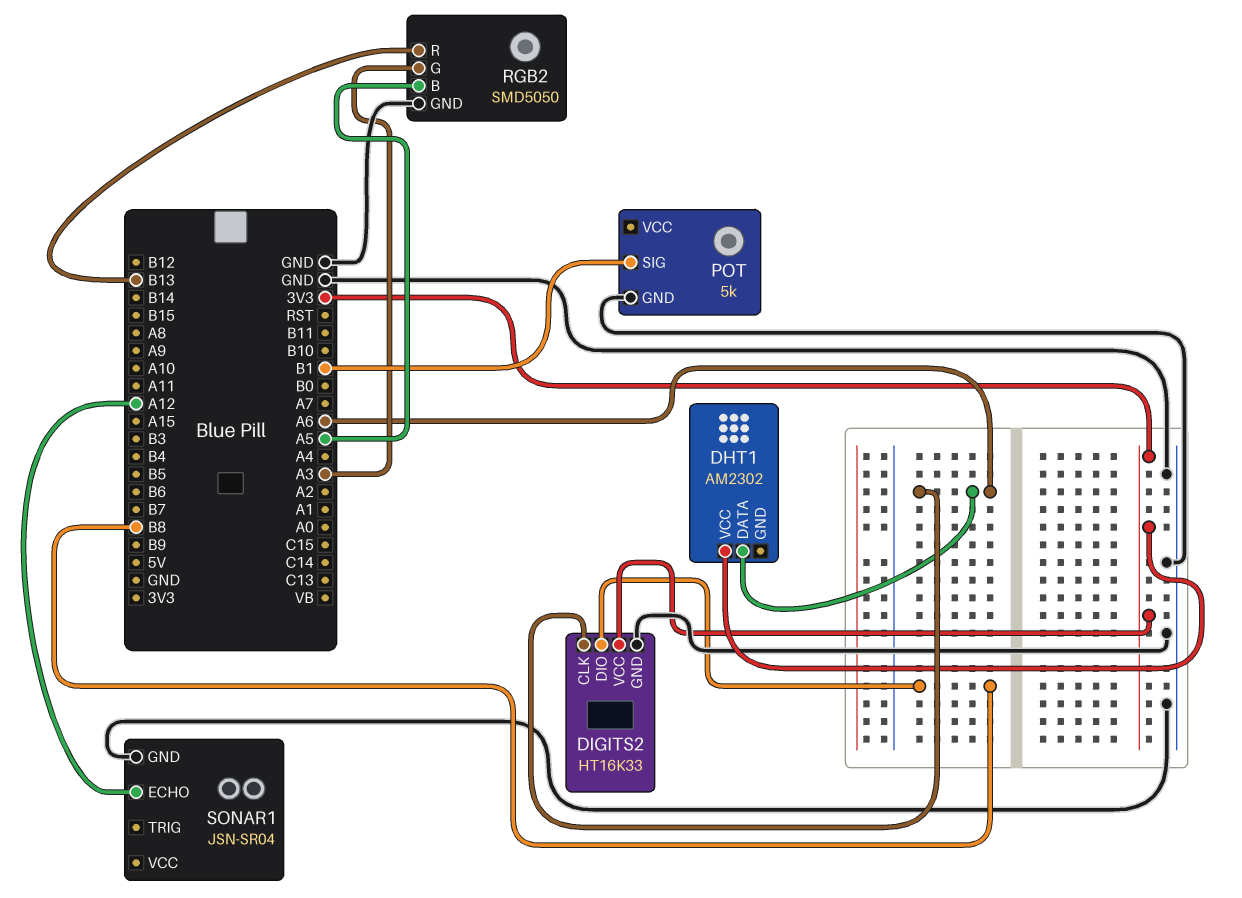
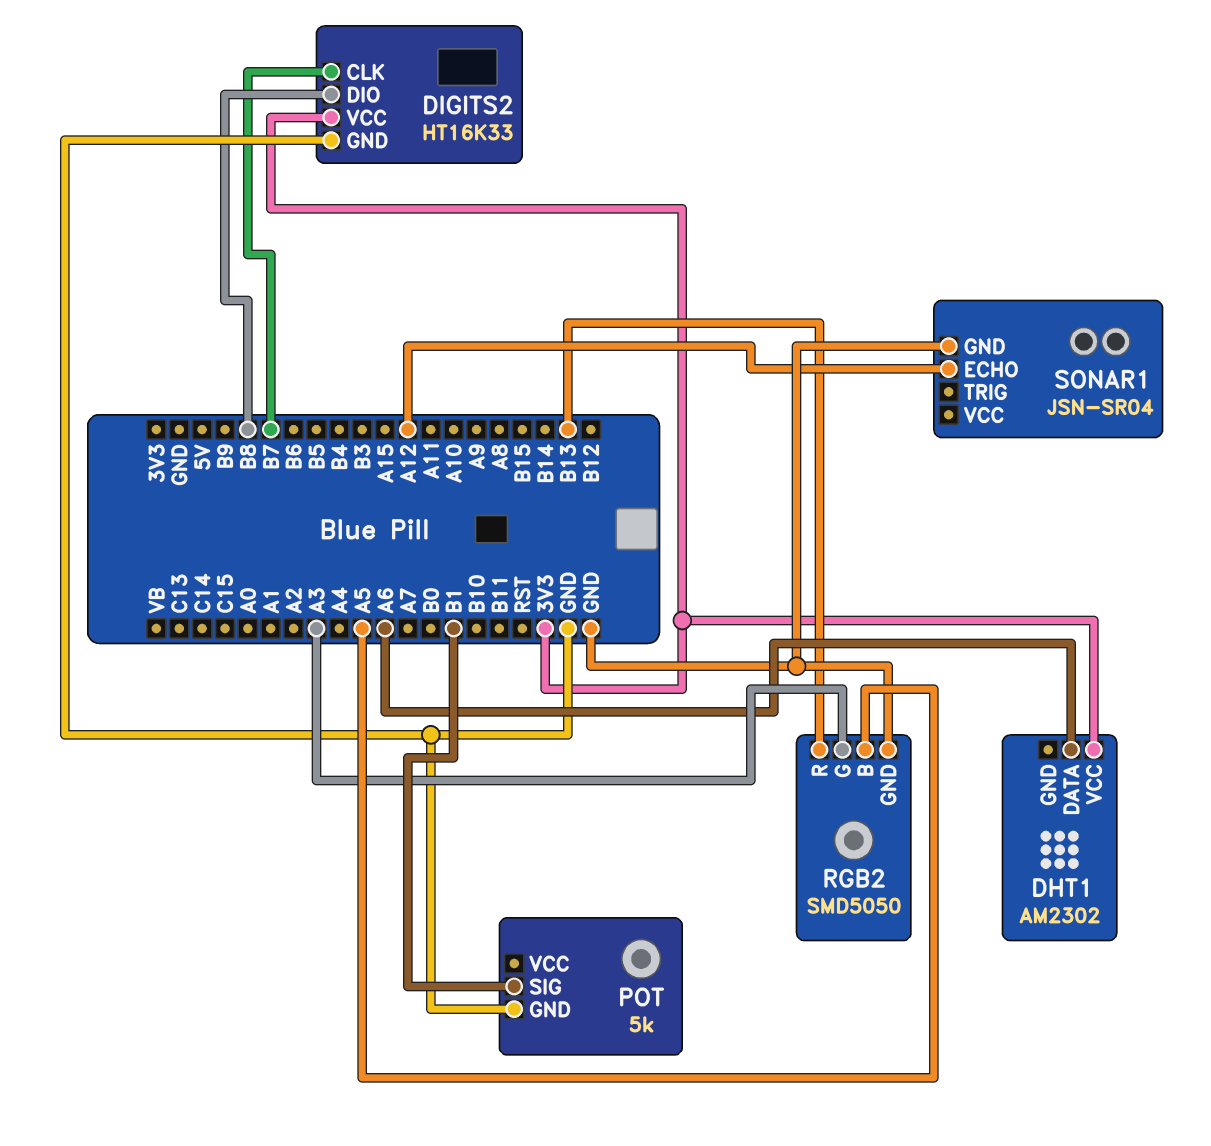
DIGITS2 pin CLK: A6 -> B7

